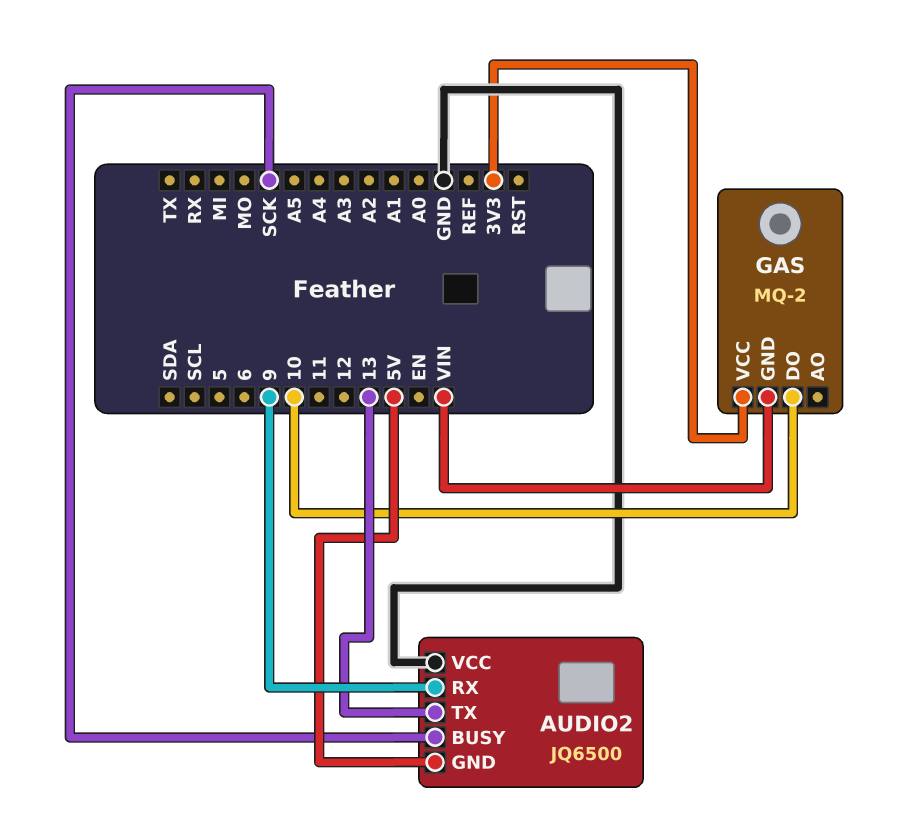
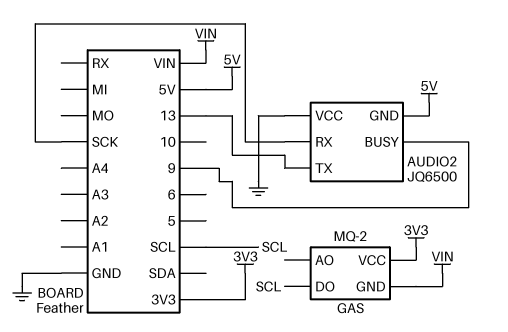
AUDIO2 pin BUSY: SCK -> 9
AUDIO2 pin RX: 9 -> SCK
GAS pin DO: 10 -> SCL

